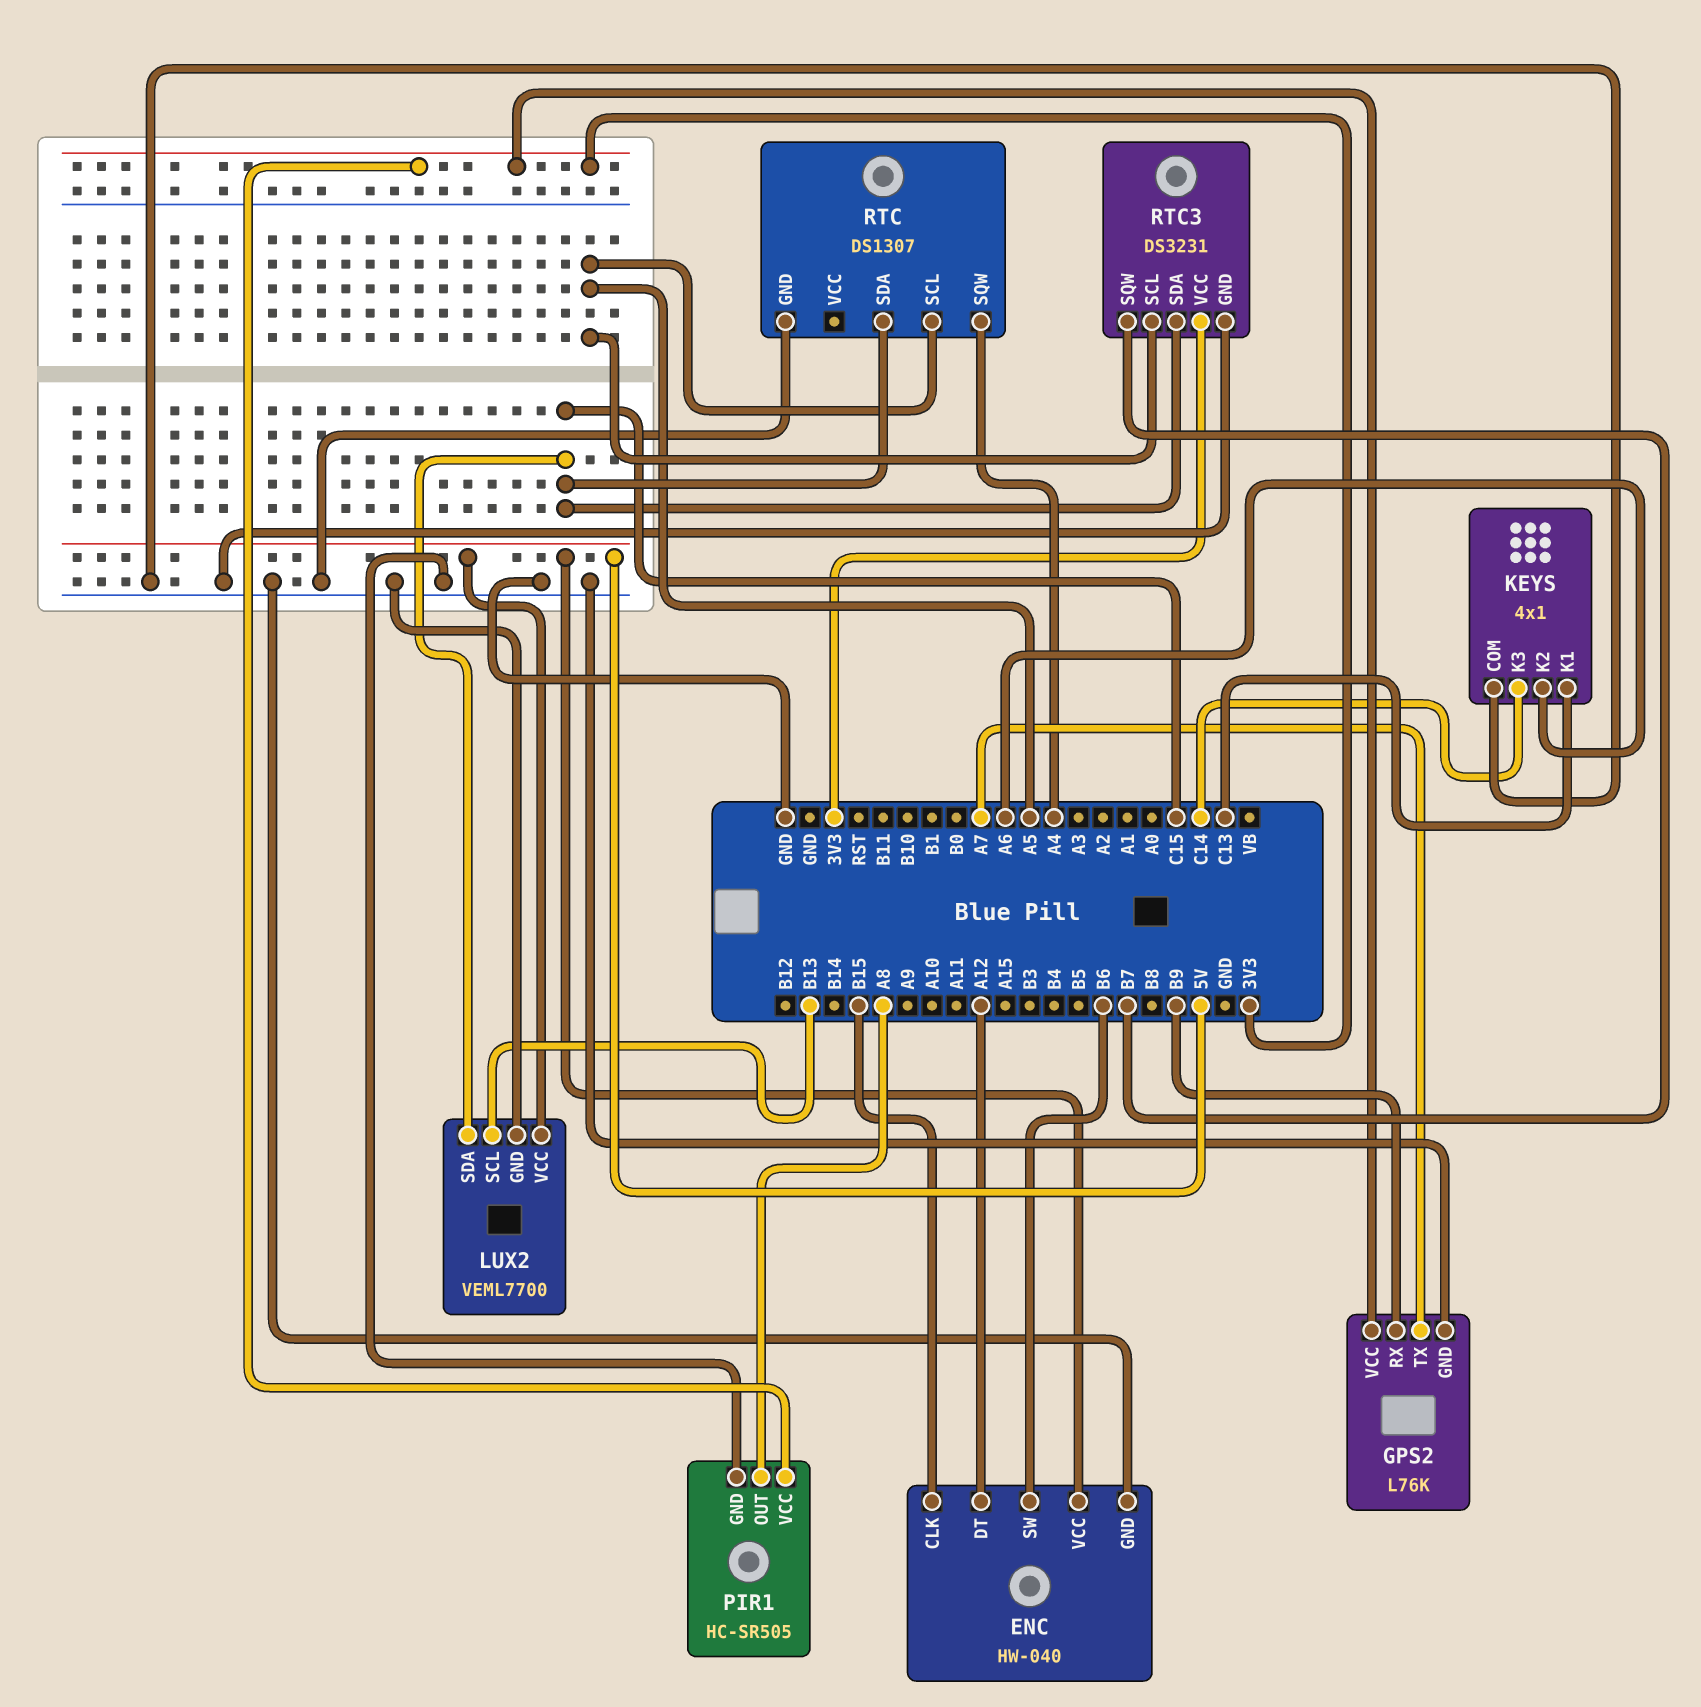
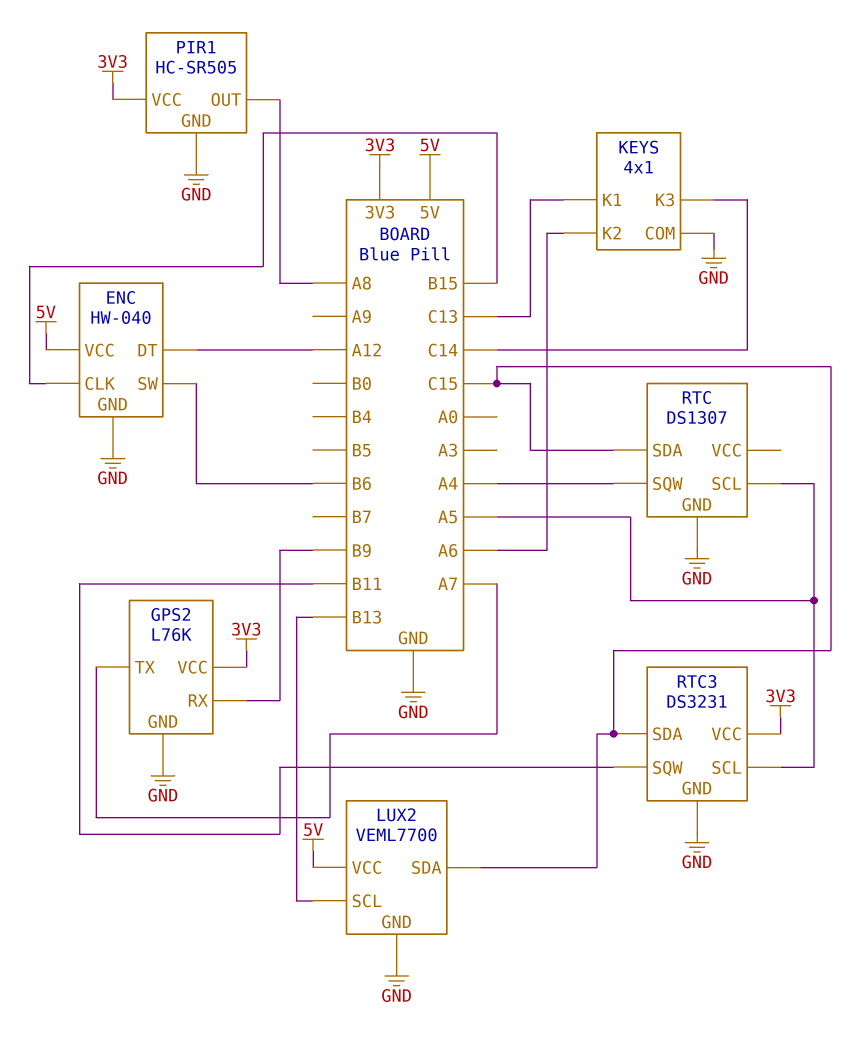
RTC3 pin SQW: B7 -> B11

